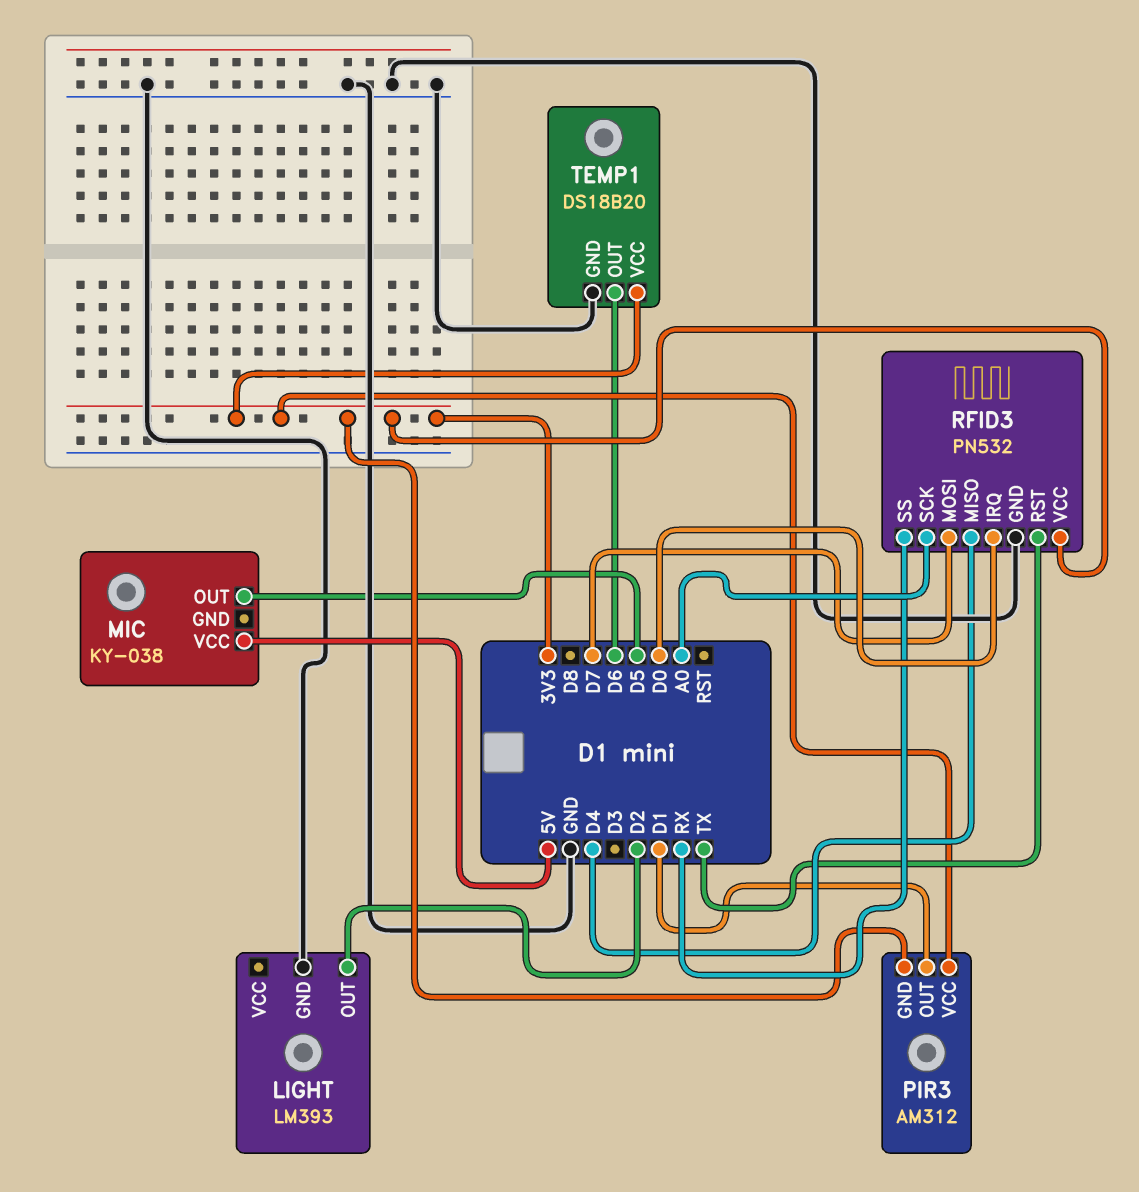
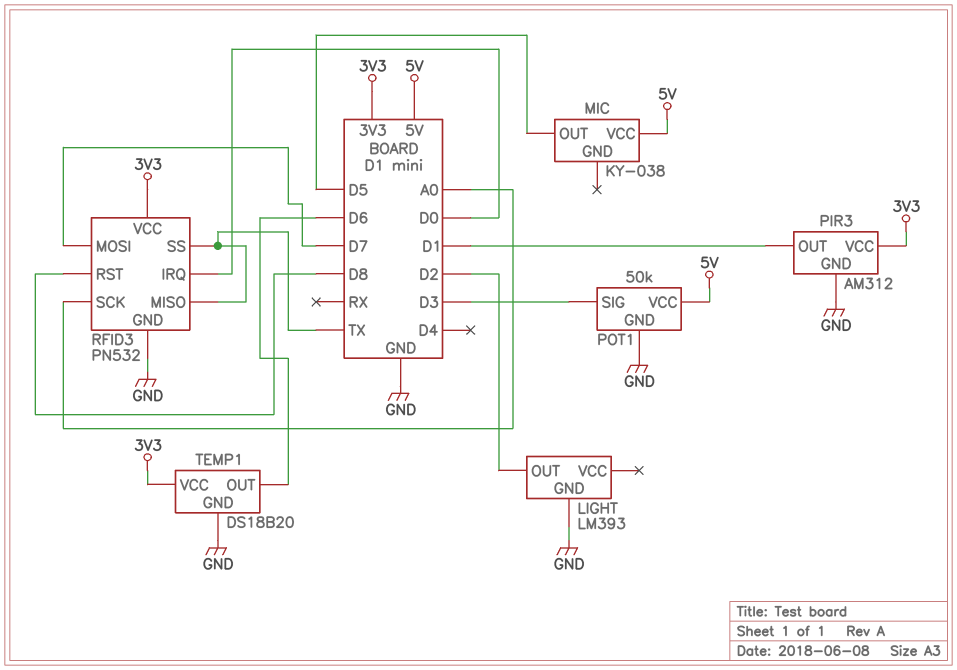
PIR3 pin GND: 3V3 -> GND
POT1: none -> 50k
POT1 pin GND: none -> GND
POT1 pin SIG: none -> D3
POT1 pin VCC: none -> 5V
RFID3 pin MISO: D4 -> TX
RFID3 pin RST: TX -> D8
RFID3 pin SS: RX -> TX

